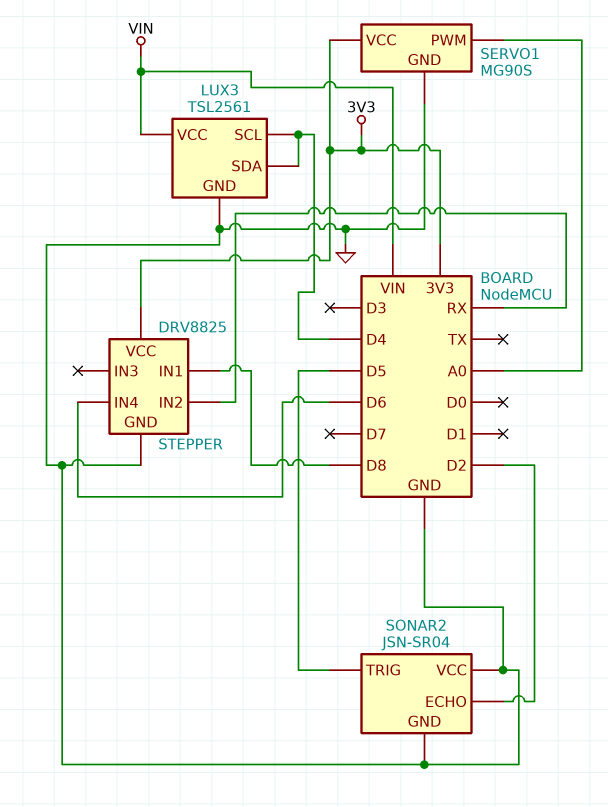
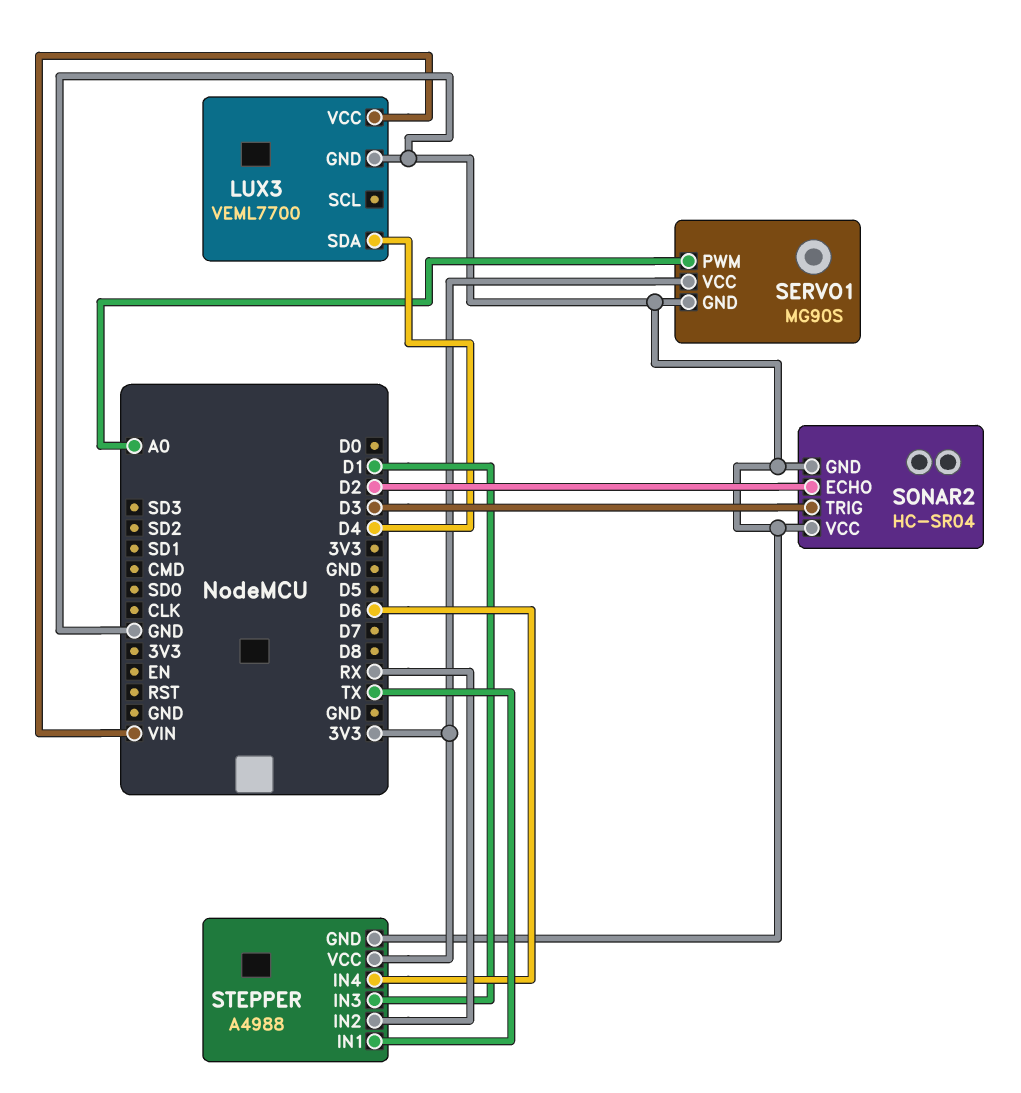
LUX3: TSL2561 -> VEML7700
LUX3 pin SCL: D4 -> none
SONAR2: JSN-SR04 -> HC-SR04
SONAR2 pin TRIG: D5 -> D3
STEPPER: DRV8825 -> A4988
STEPPER pin IN1: D8 -> TX
STEPPER pin IN3: none -> D1

